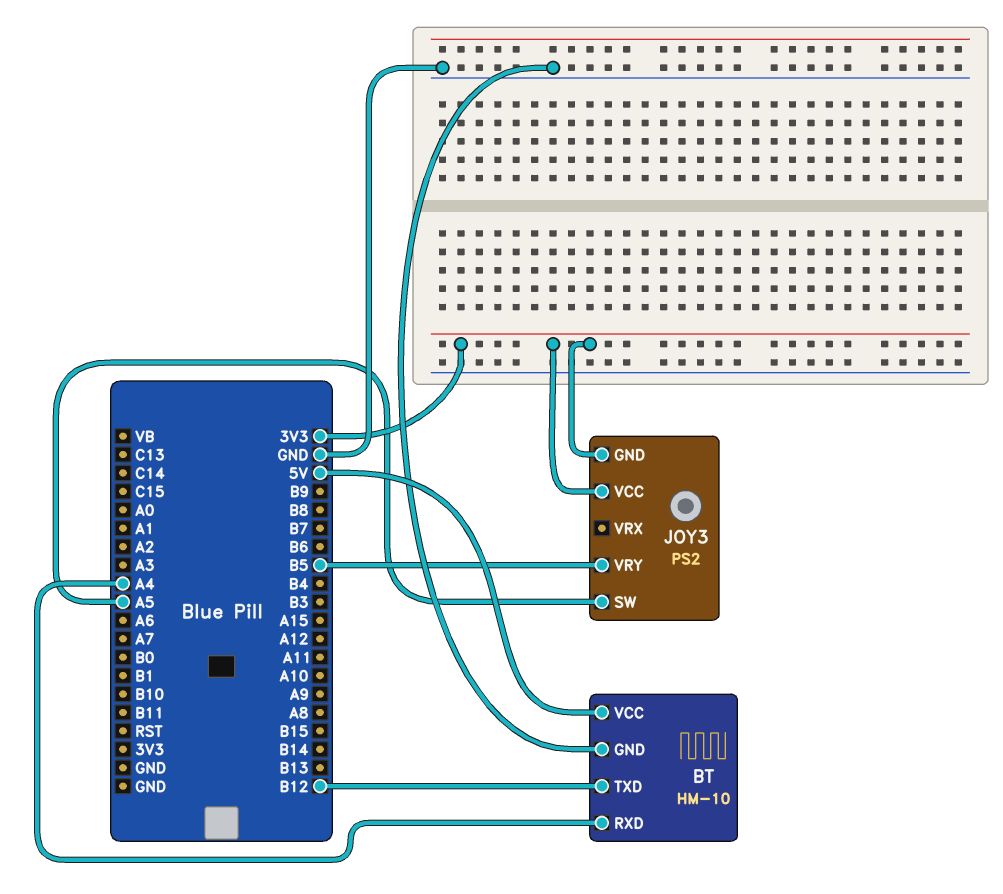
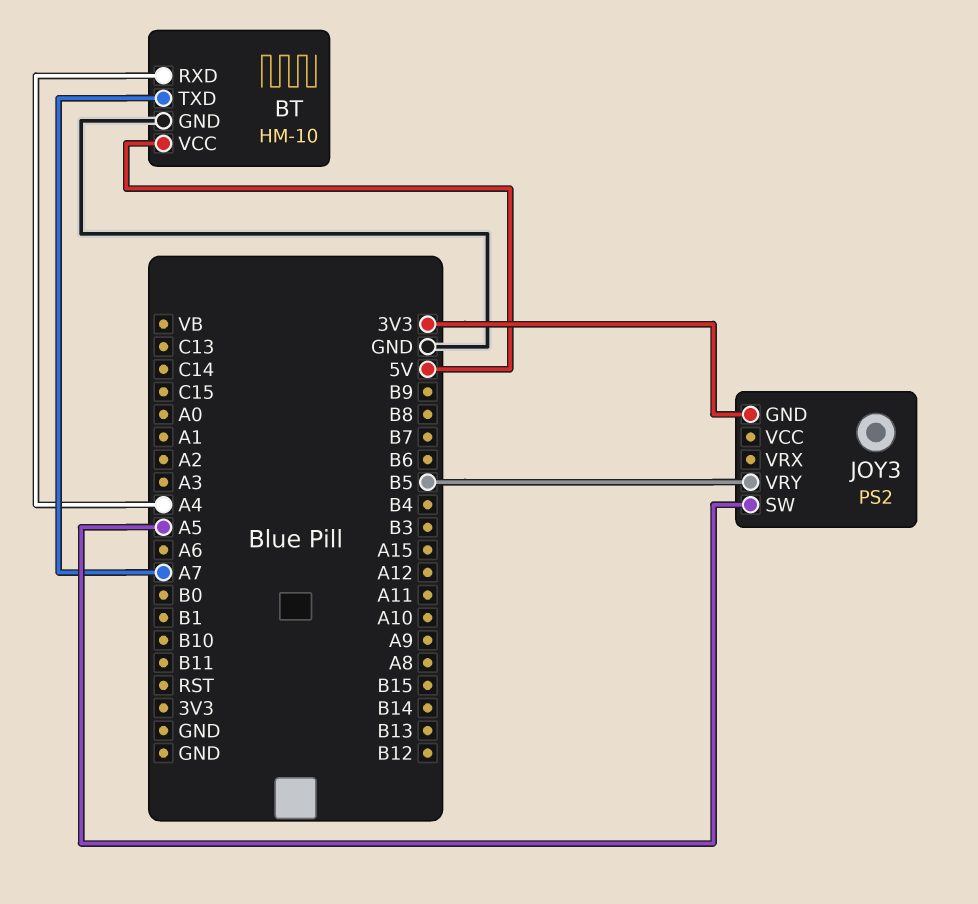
BT pin TXD: B12 -> A7
JOY3 pin VCC: 3V3 -> none

